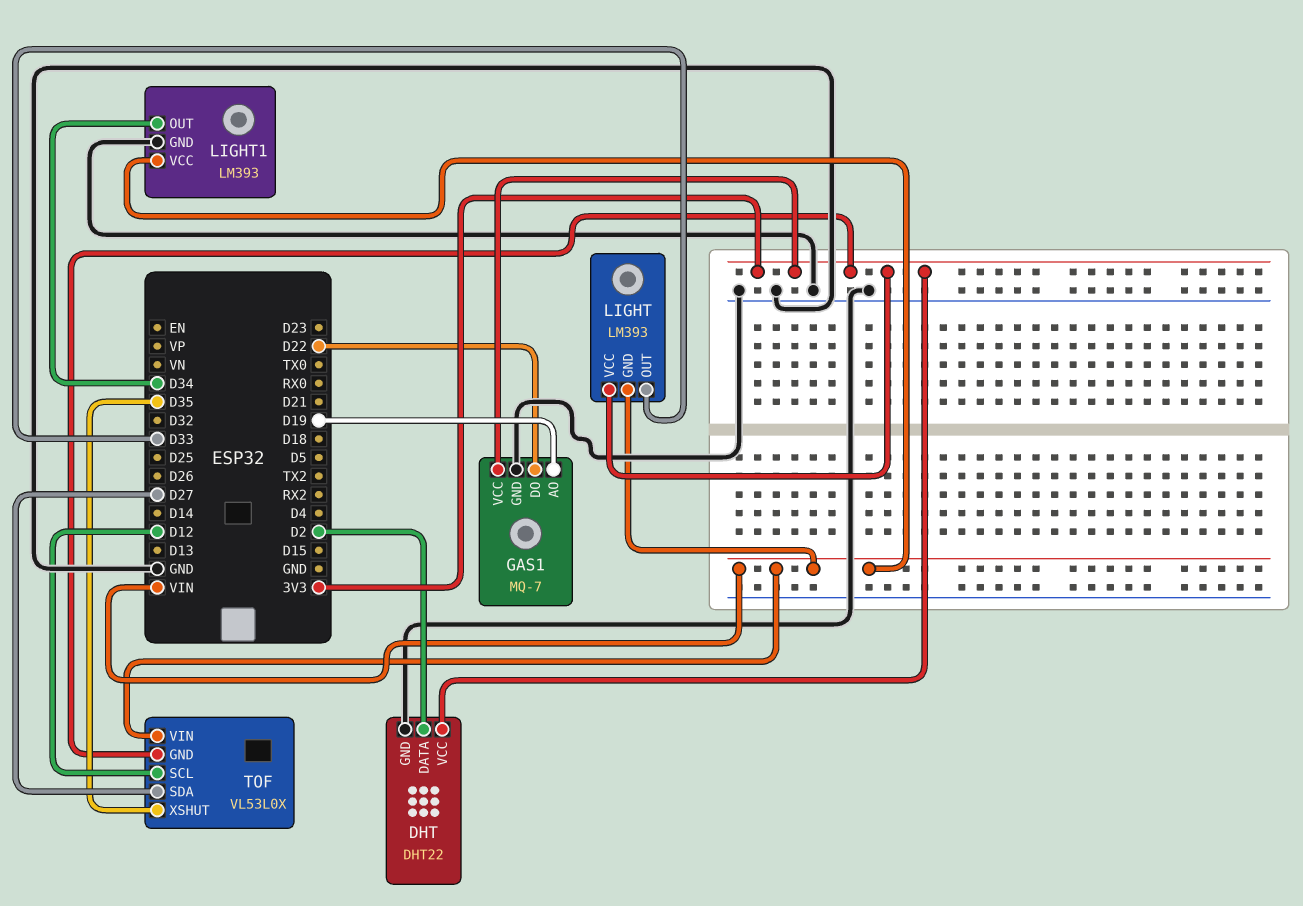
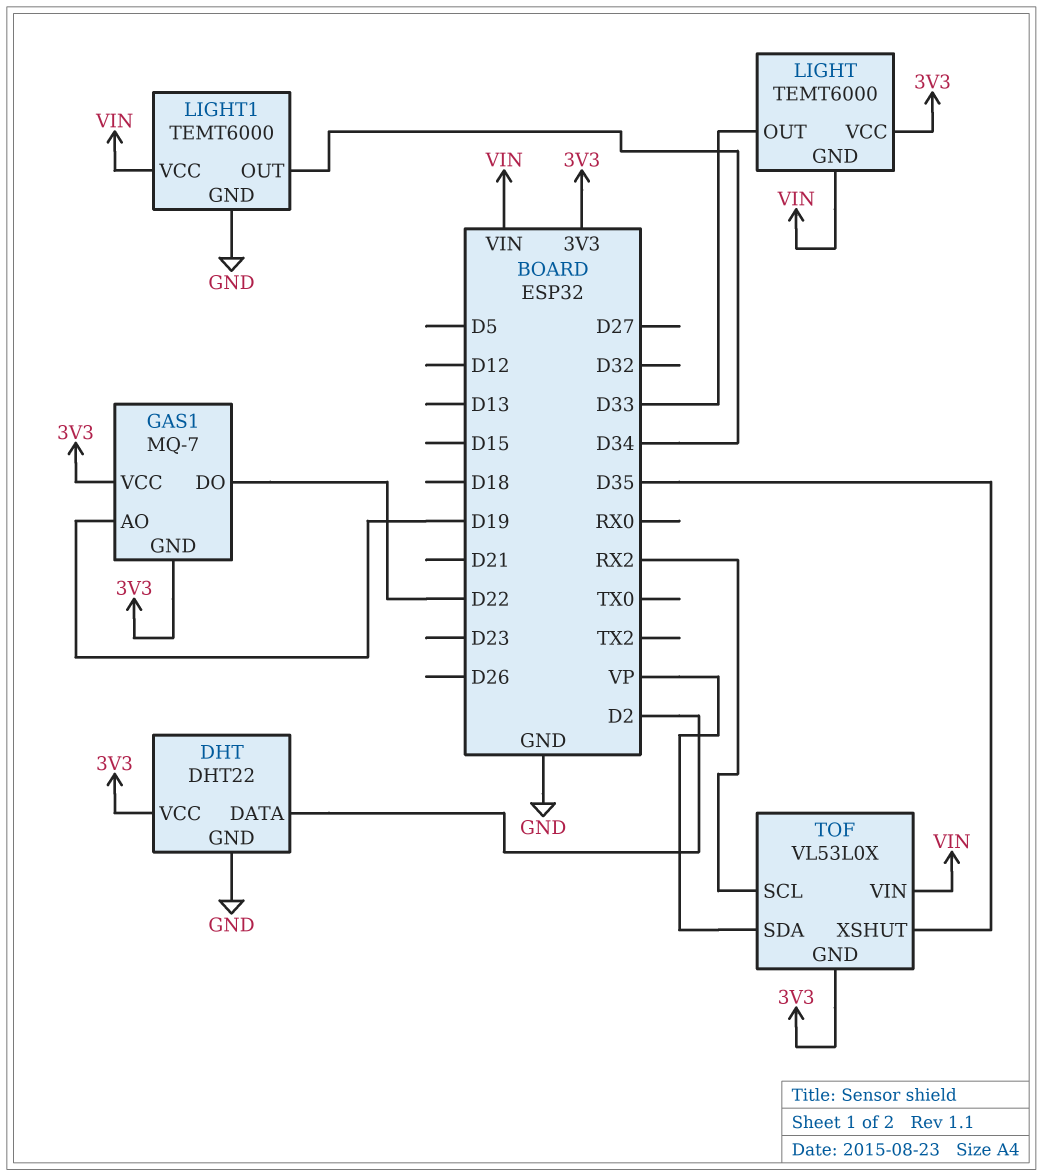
GAS1 pin GND: GND -> 3V3
LIGHT: LM393 -> TEMT6000
LIGHT1: LM393 -> TEMT6000
TOF pin SCL: D12 -> RX2
TOF pin SDA: D27 -> VP

